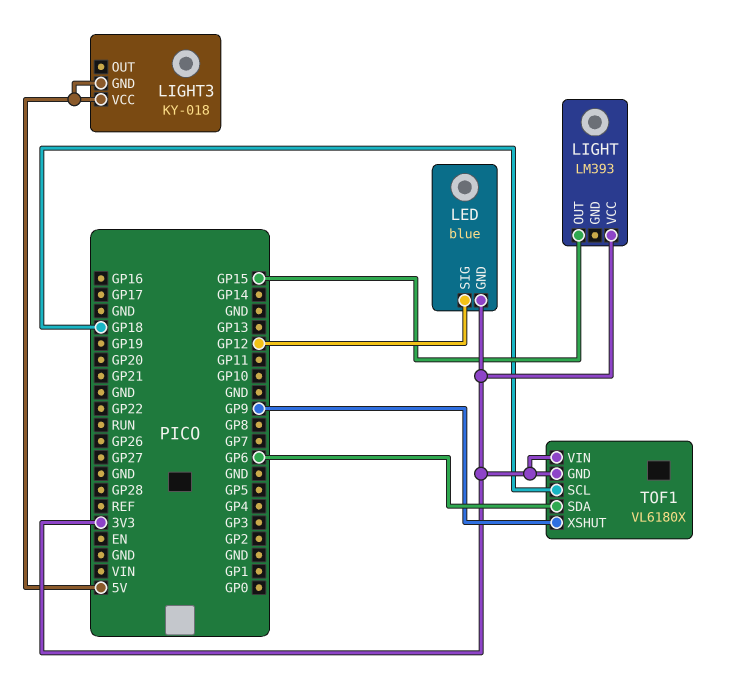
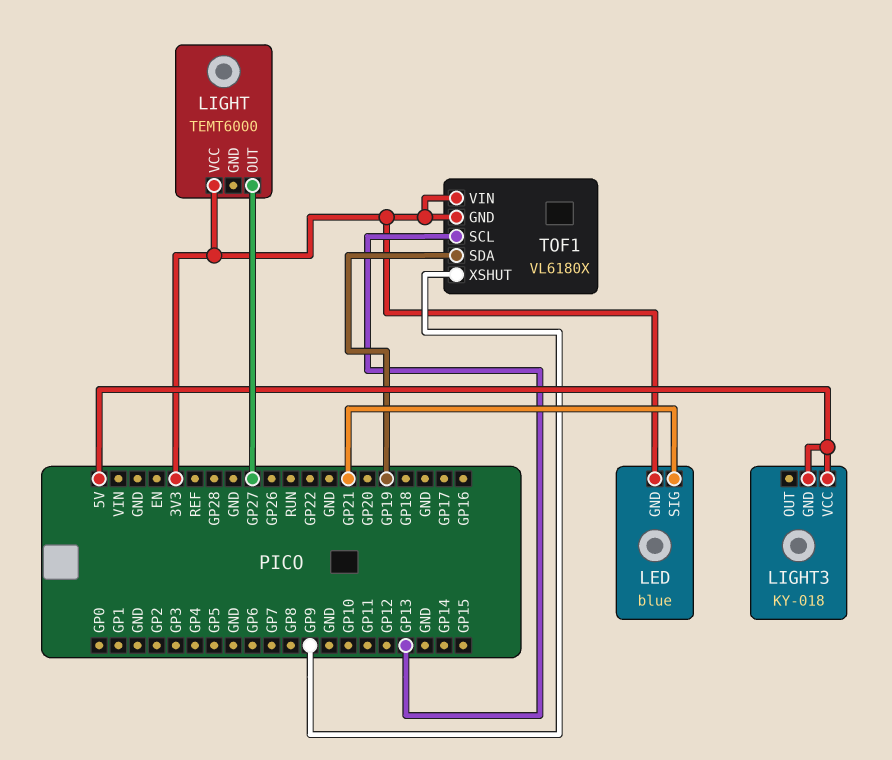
LED pin SIG: GP12 -> GP21
LIGHT: LM393 -> TEMT6000
LIGHT pin OUT: GP15 -> GP27
TOF1 pin SCL: GP18 -> GP13
TOF1 pin SDA: GP6 -> GP19

